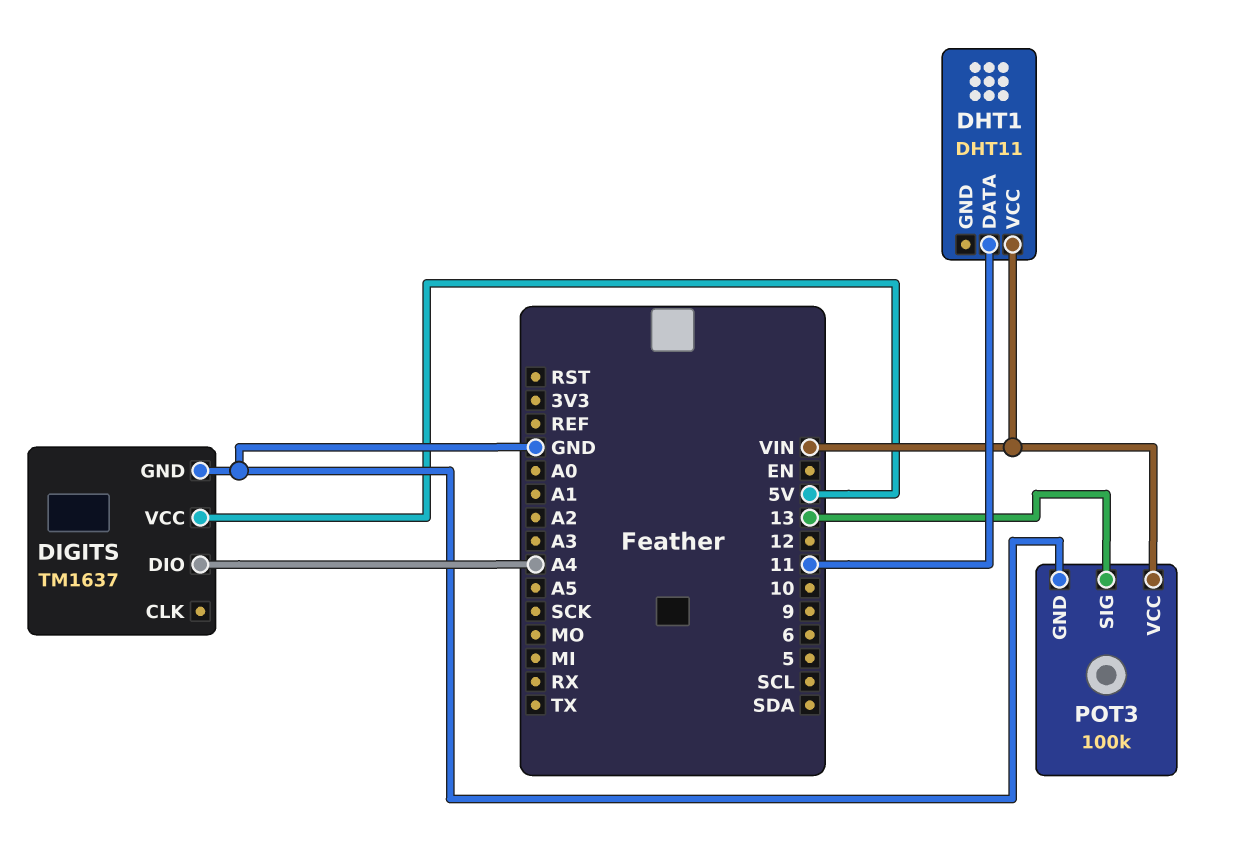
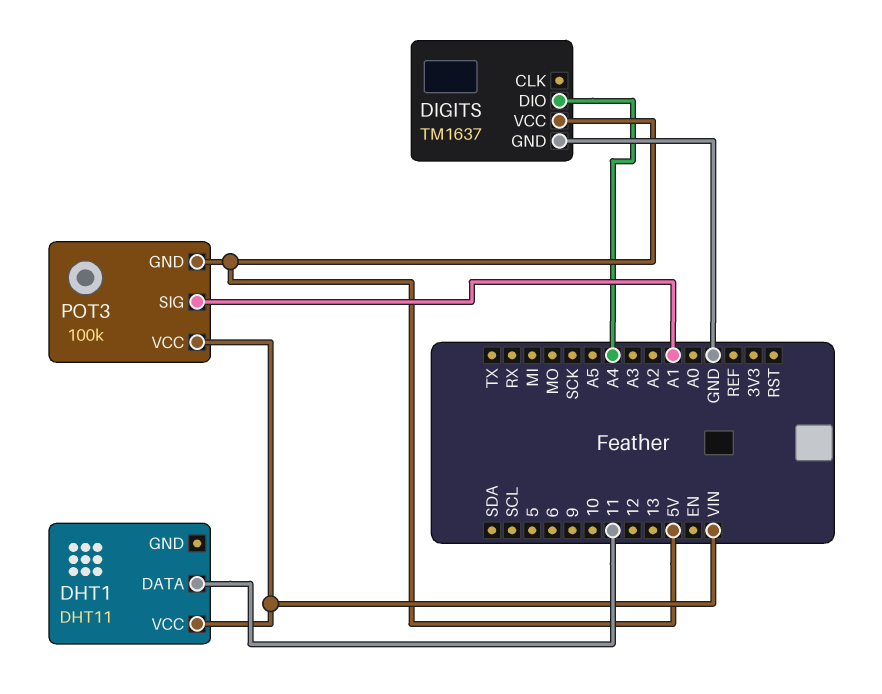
POT3 pin GND: GND -> 5V
POT3 pin SIG: 13 -> A1

